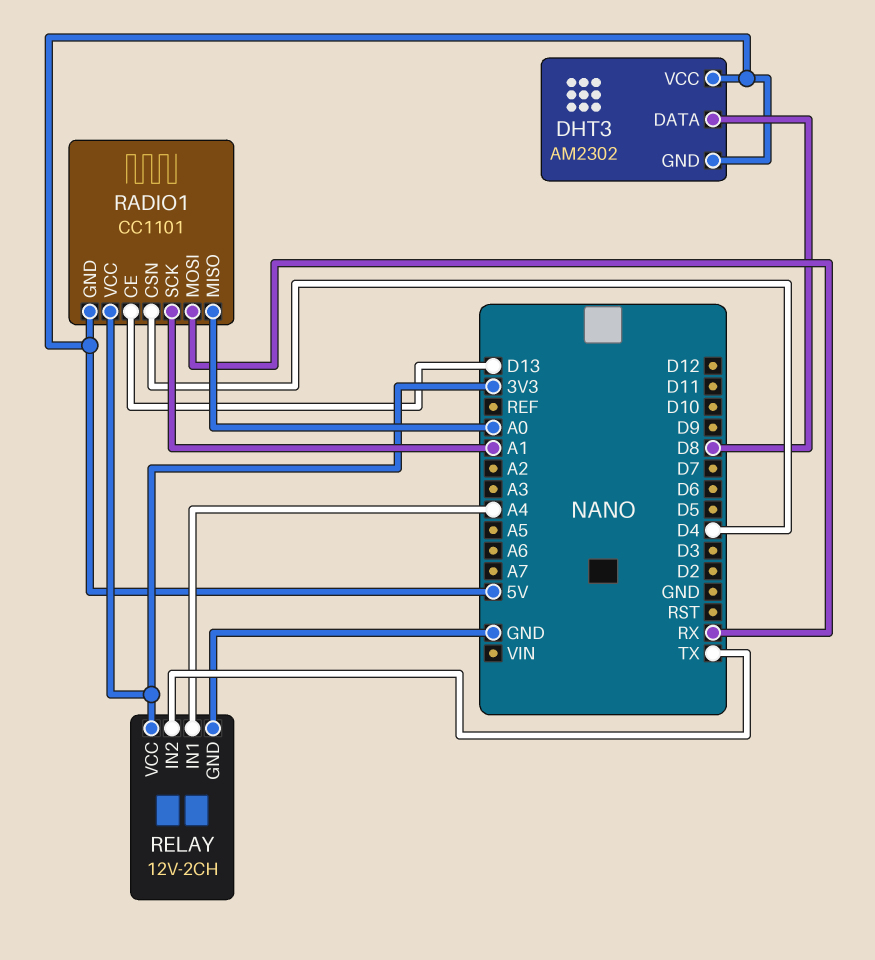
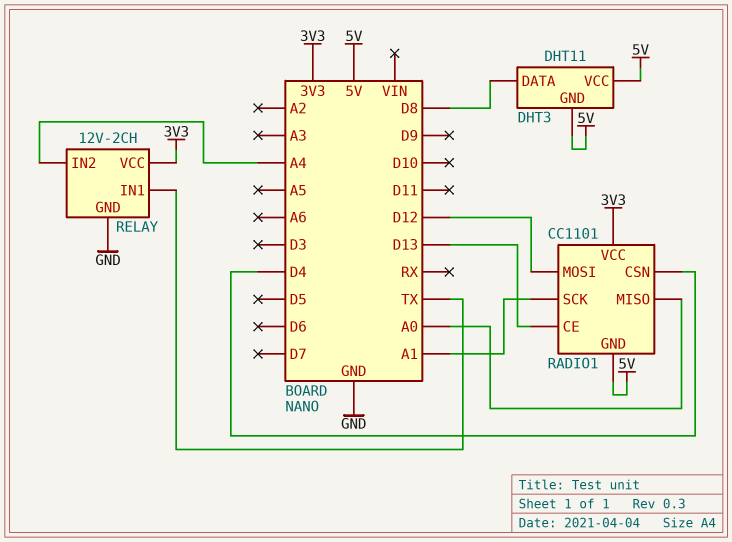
DHT3: AM2302 -> DHT11
RADIO1 pin MOSI: RX -> D12
RELAY pin IN1: A4 -> TX
RELAY pin IN2: TX -> A4

